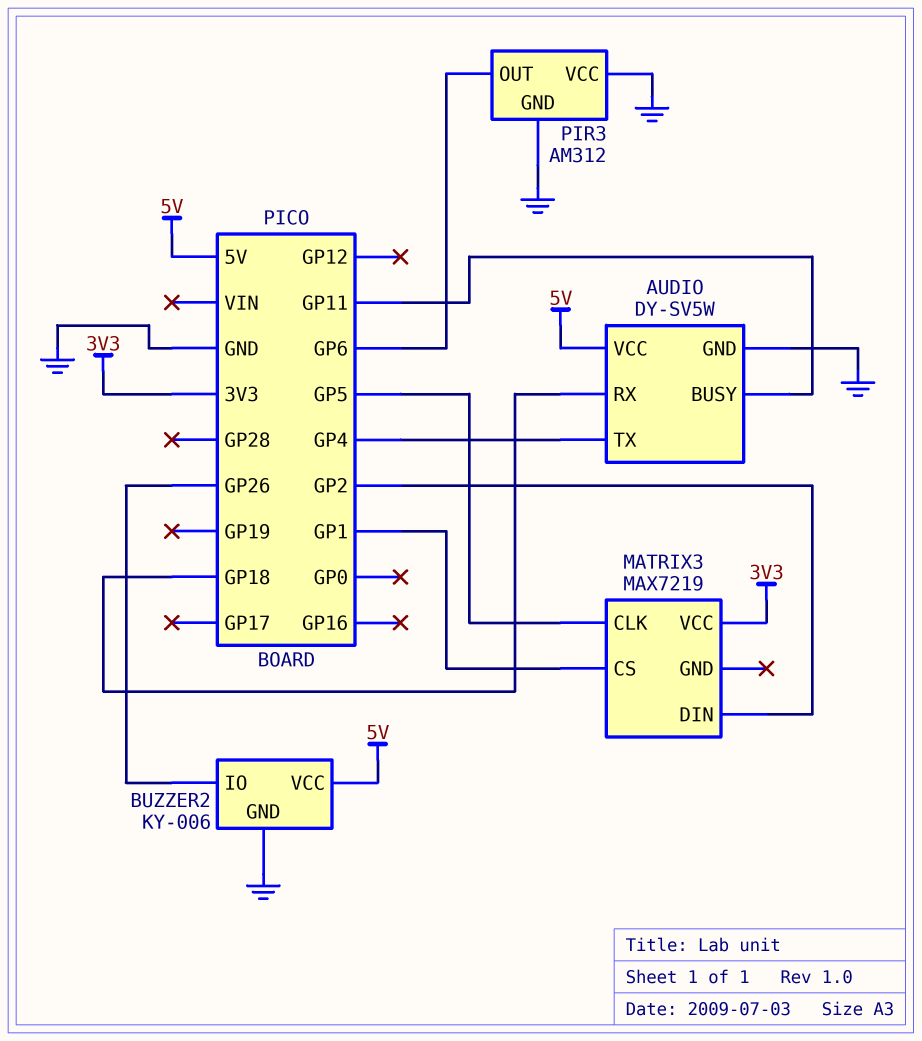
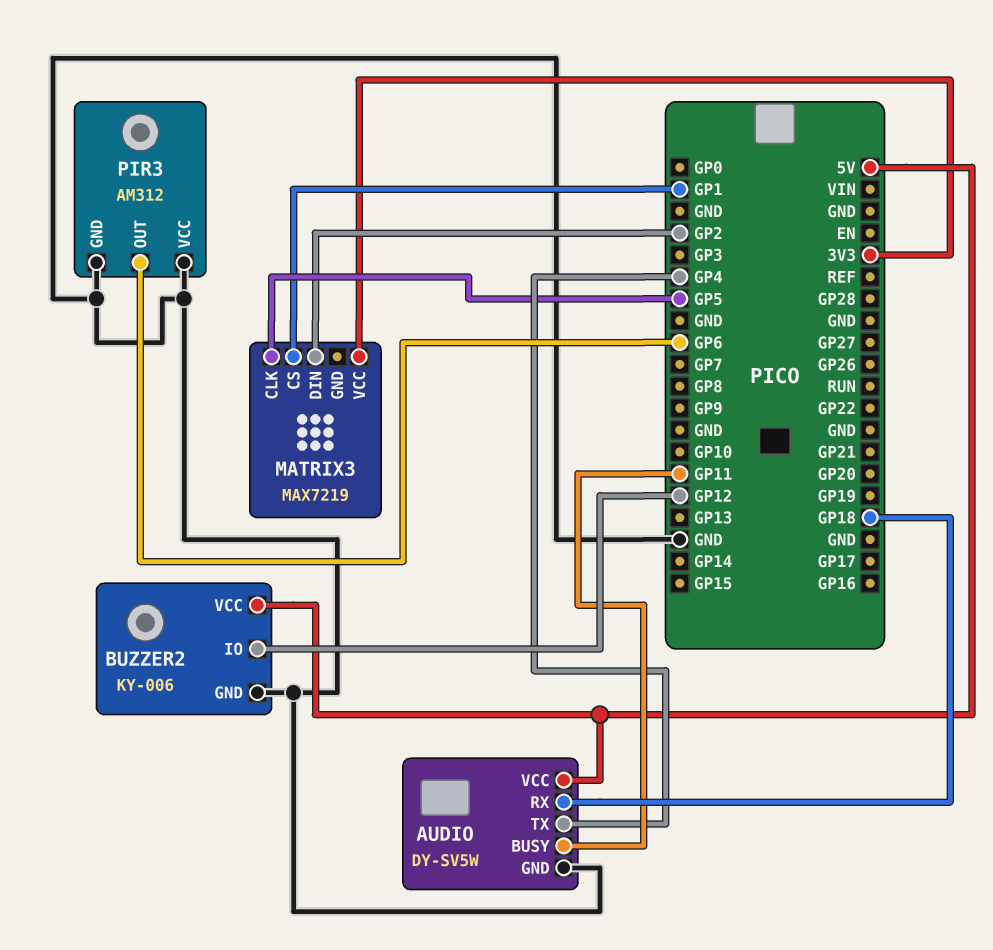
BUZZER2 pin IO: GP26 -> GP12

